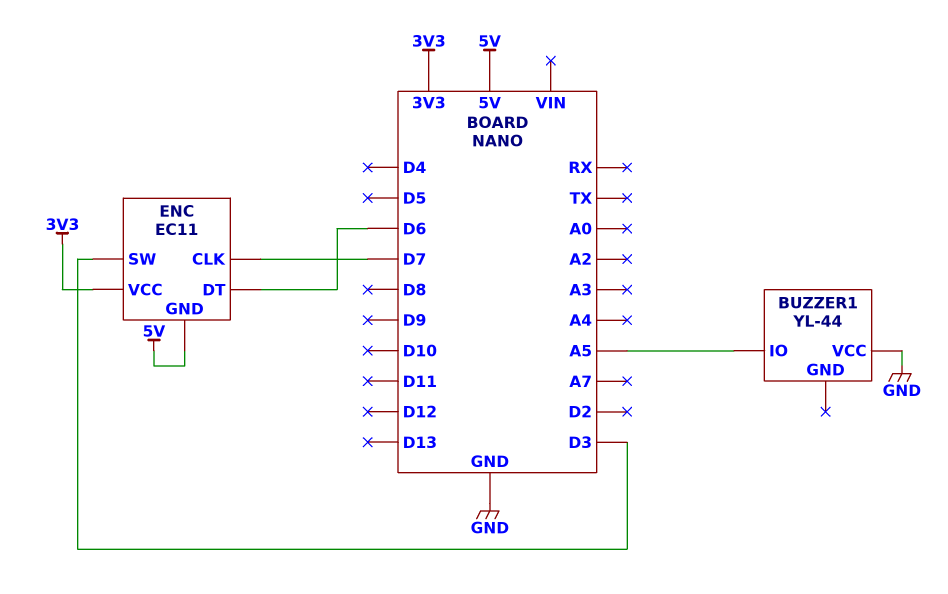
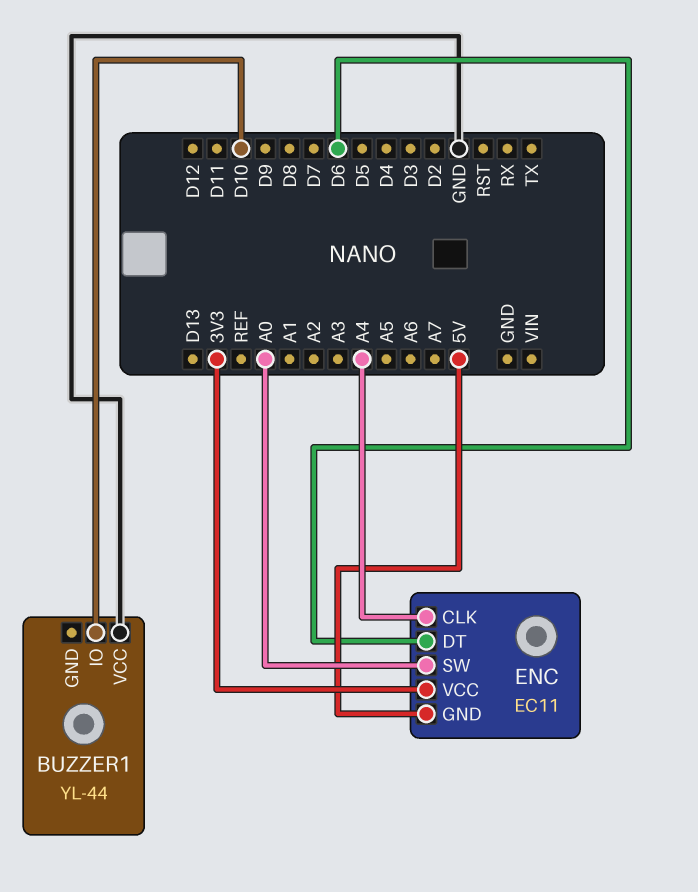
BUZZER1 pin IO: A5 -> D10
ENC pin CLK: D7 -> A4
ENC pin SW: D3 -> A0

